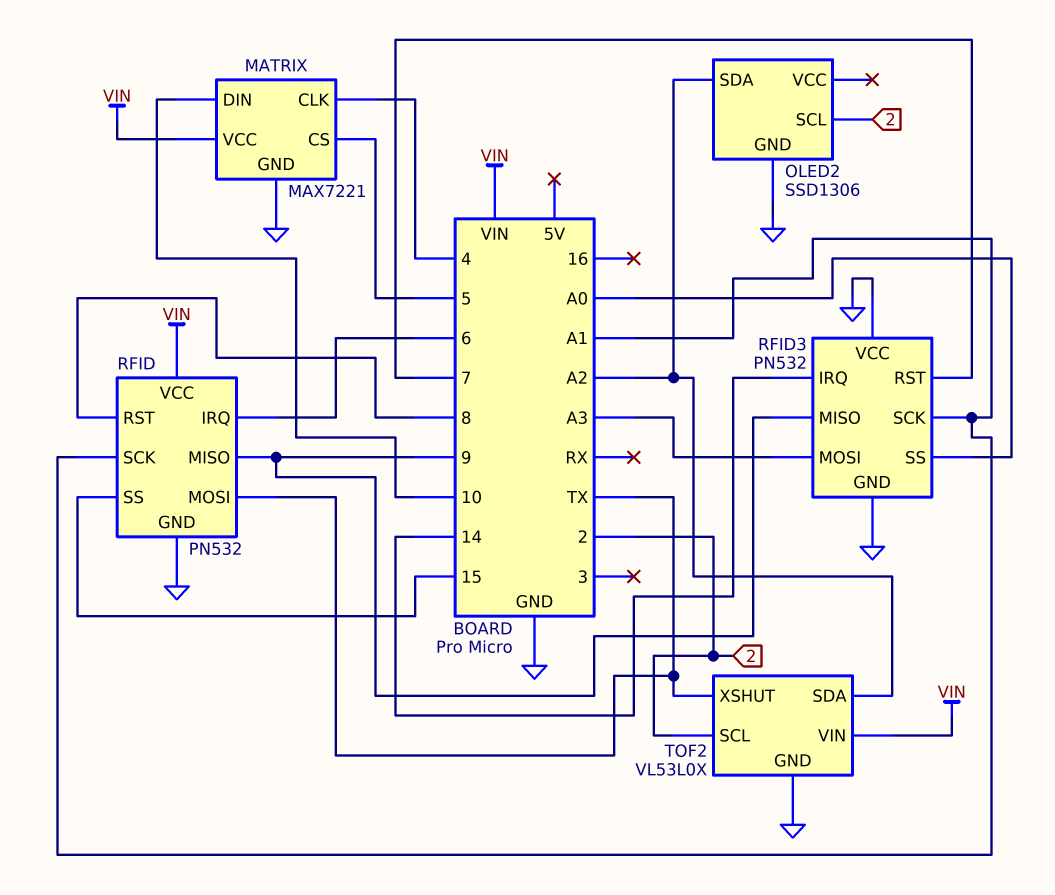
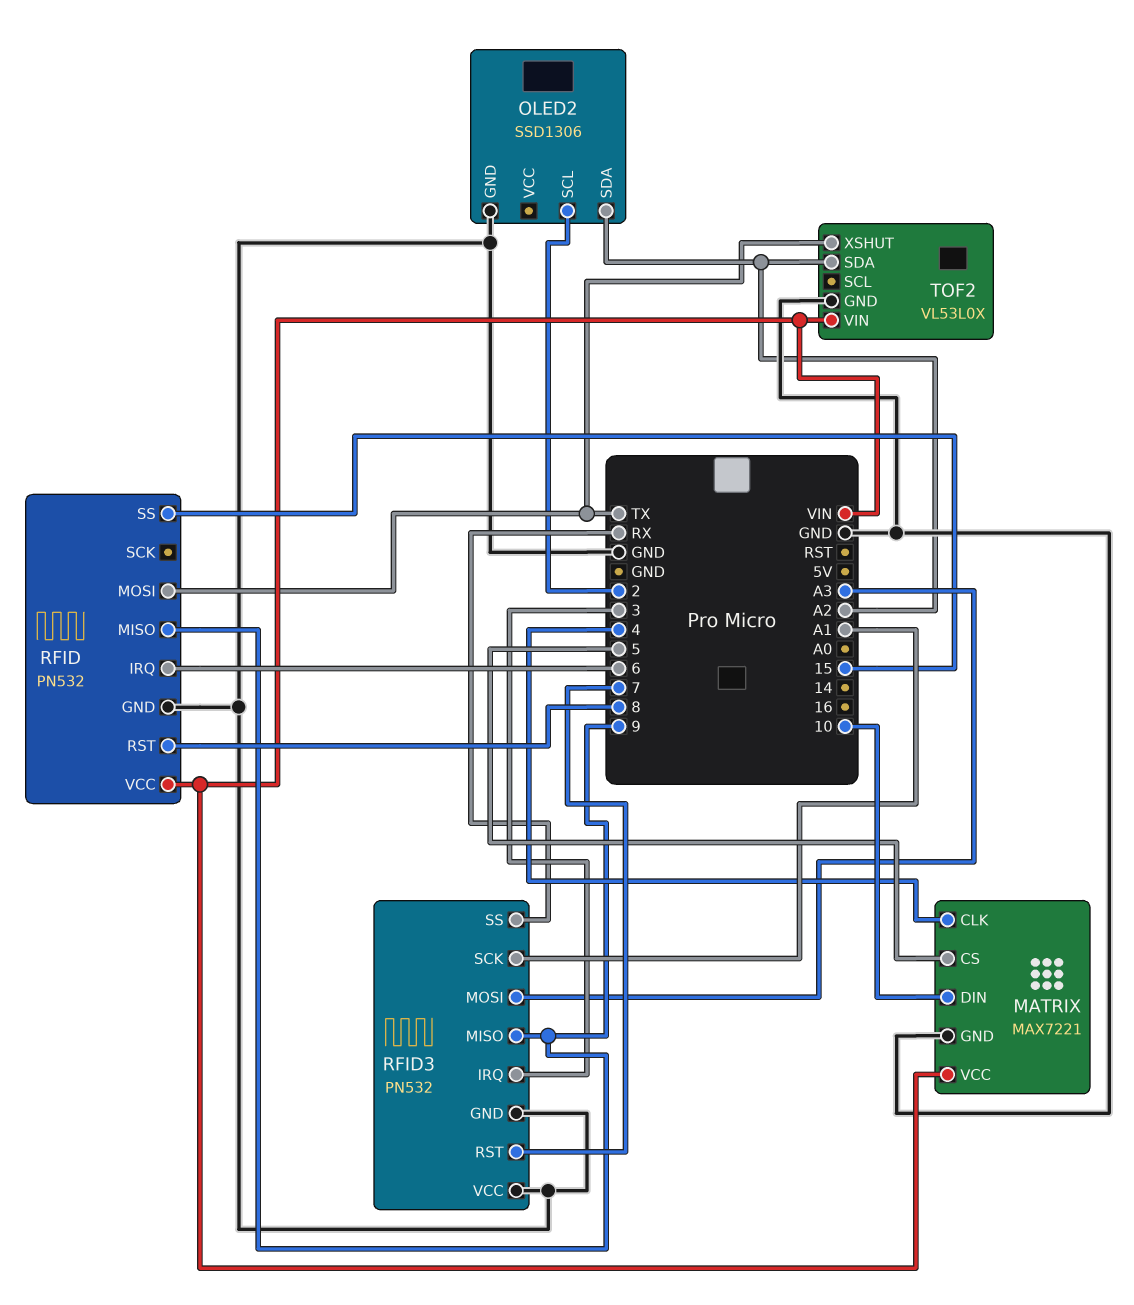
RFID pin SCK: A1 -> none
RFID3 pin IRQ: 14 -> 3
RFID3 pin SS: A0 -> RX
TOF2 pin SCL: 2 -> none

